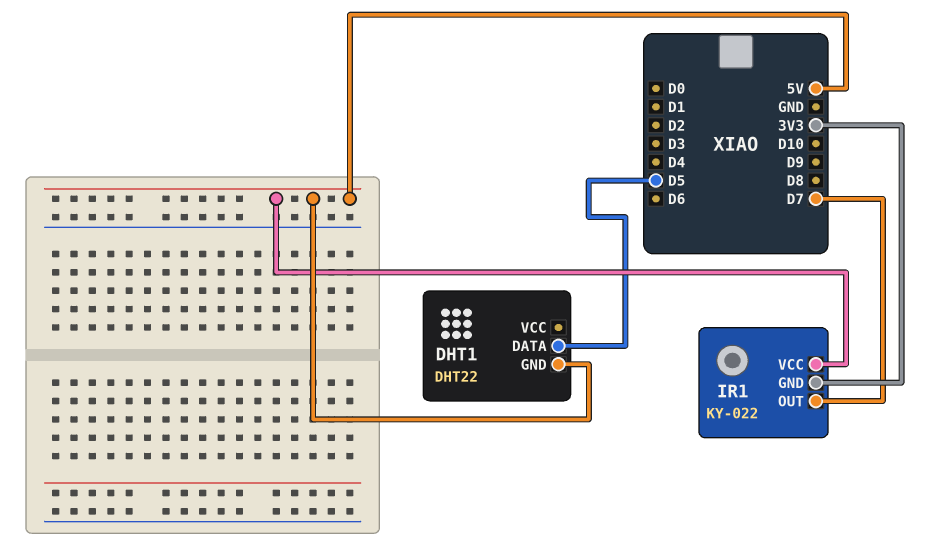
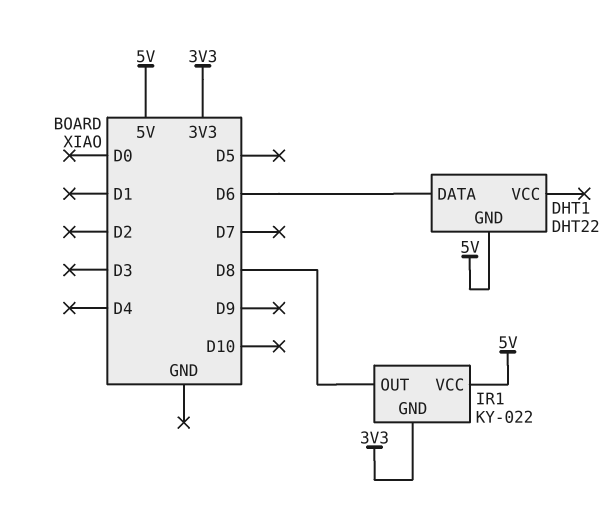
DHT1 pin DATA: D5 -> D6
IR1 pin OUT: D7 -> D8

